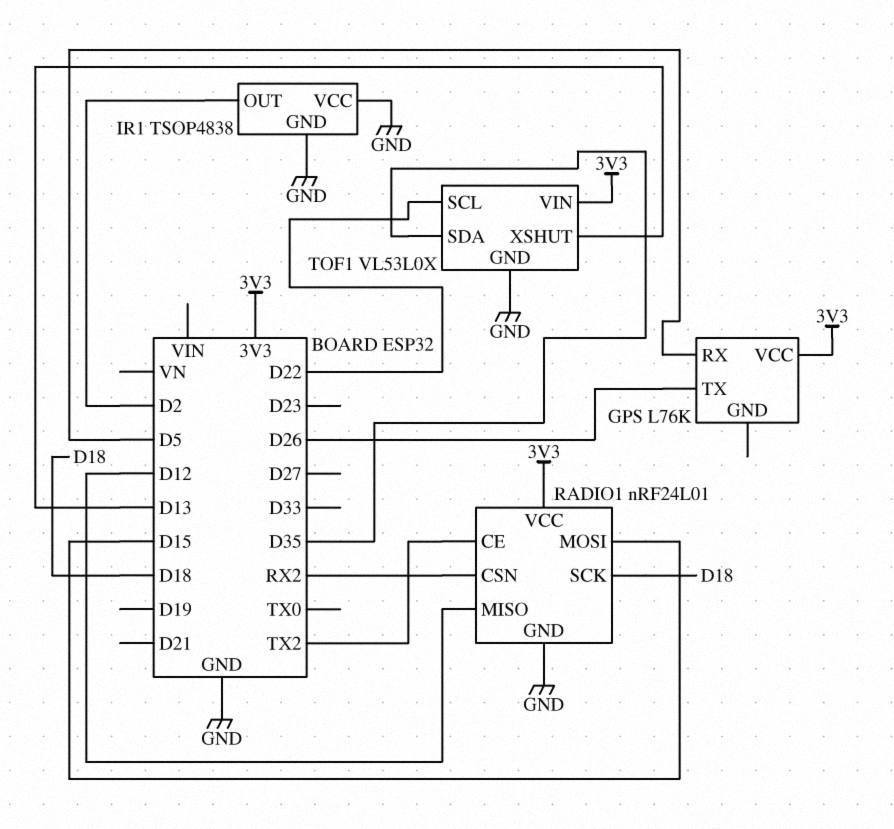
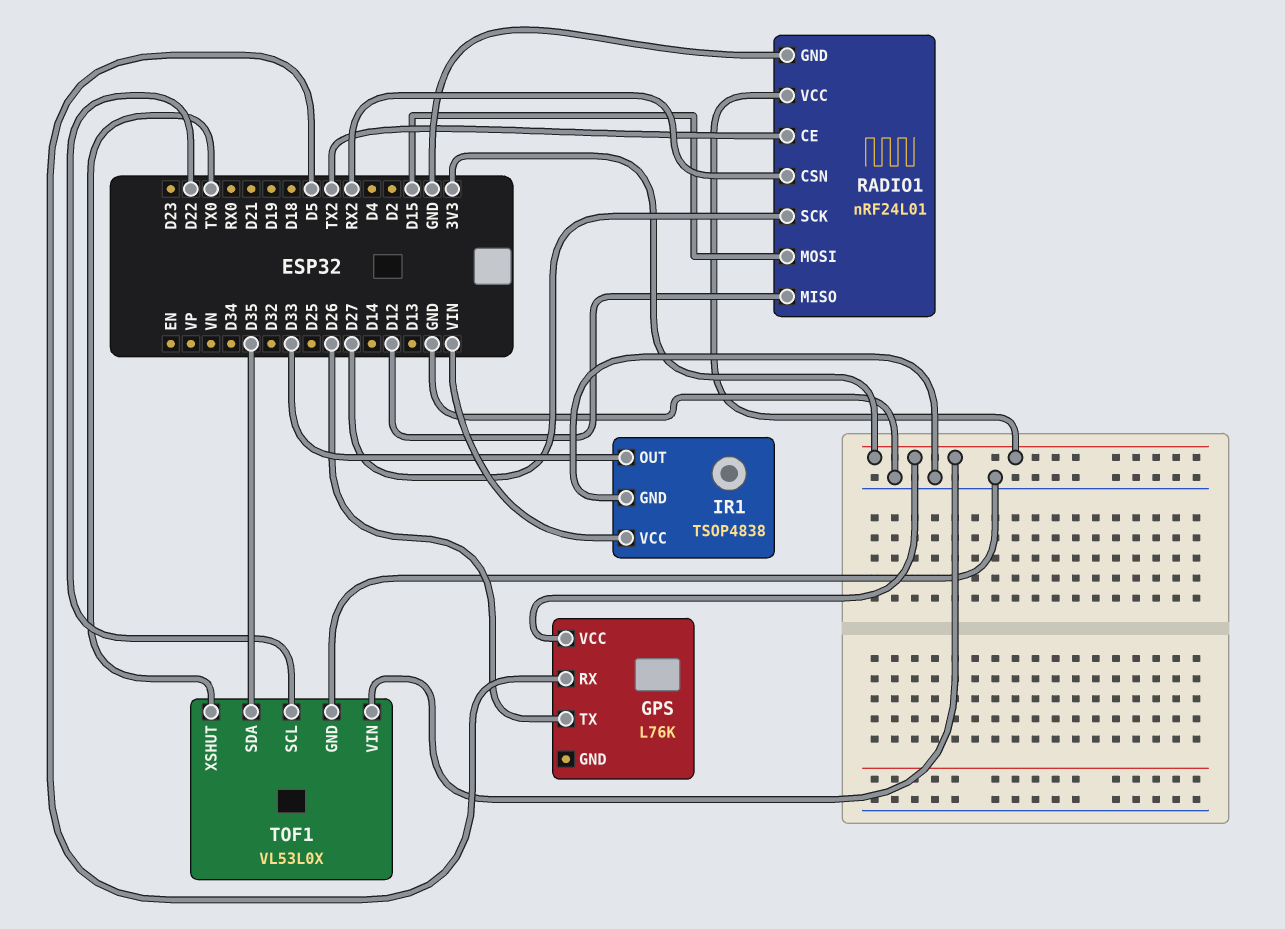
IR1 pin OUT: D2 -> D33
IR1 pin VCC: GND -> VIN
RADIO1 pin SCK: D18 -> D27
TOF1 pin XSHUT: D13 -> TX0

